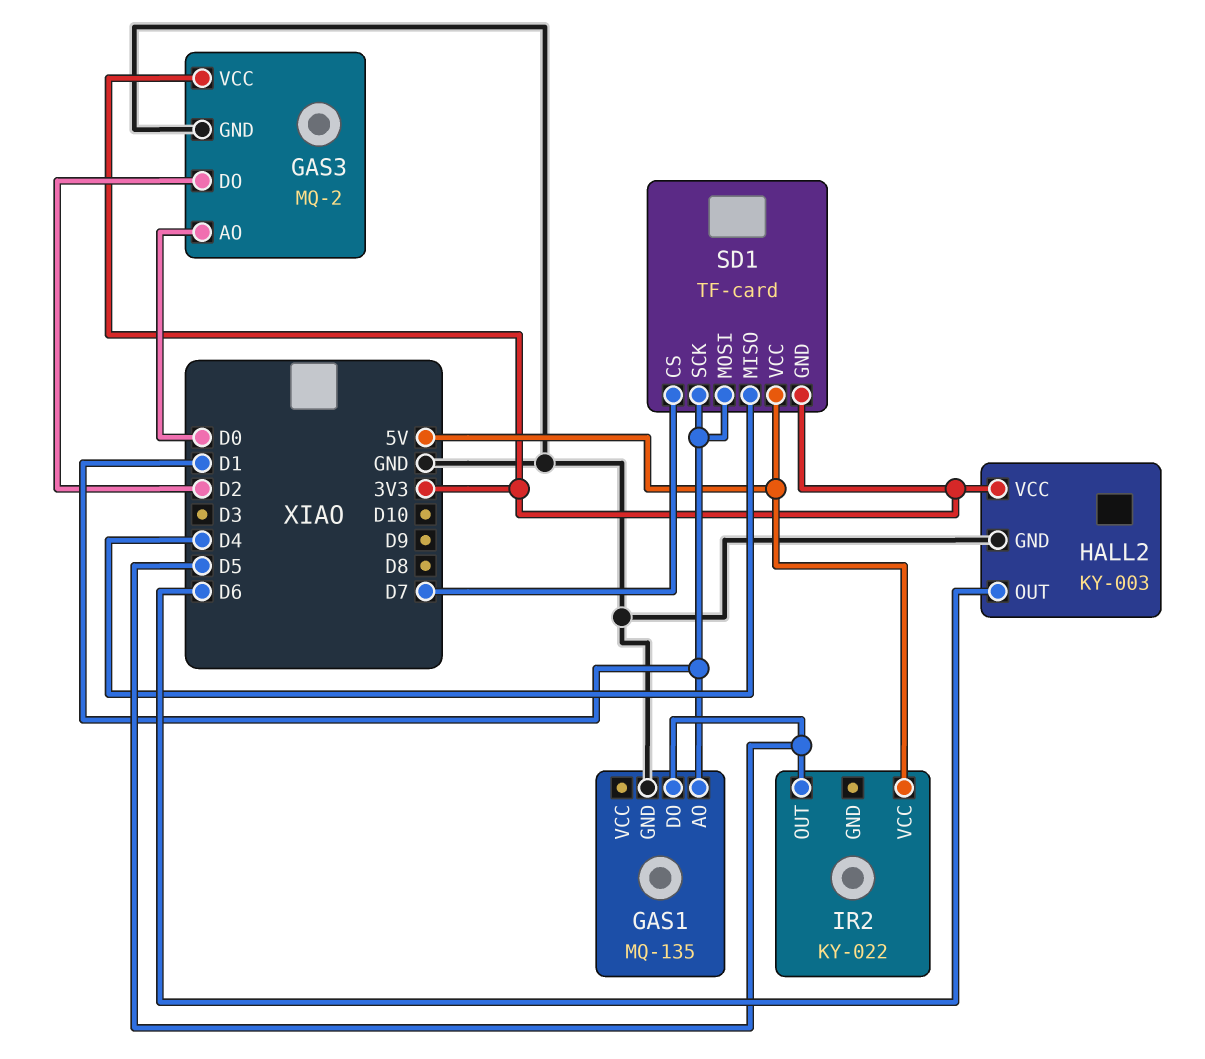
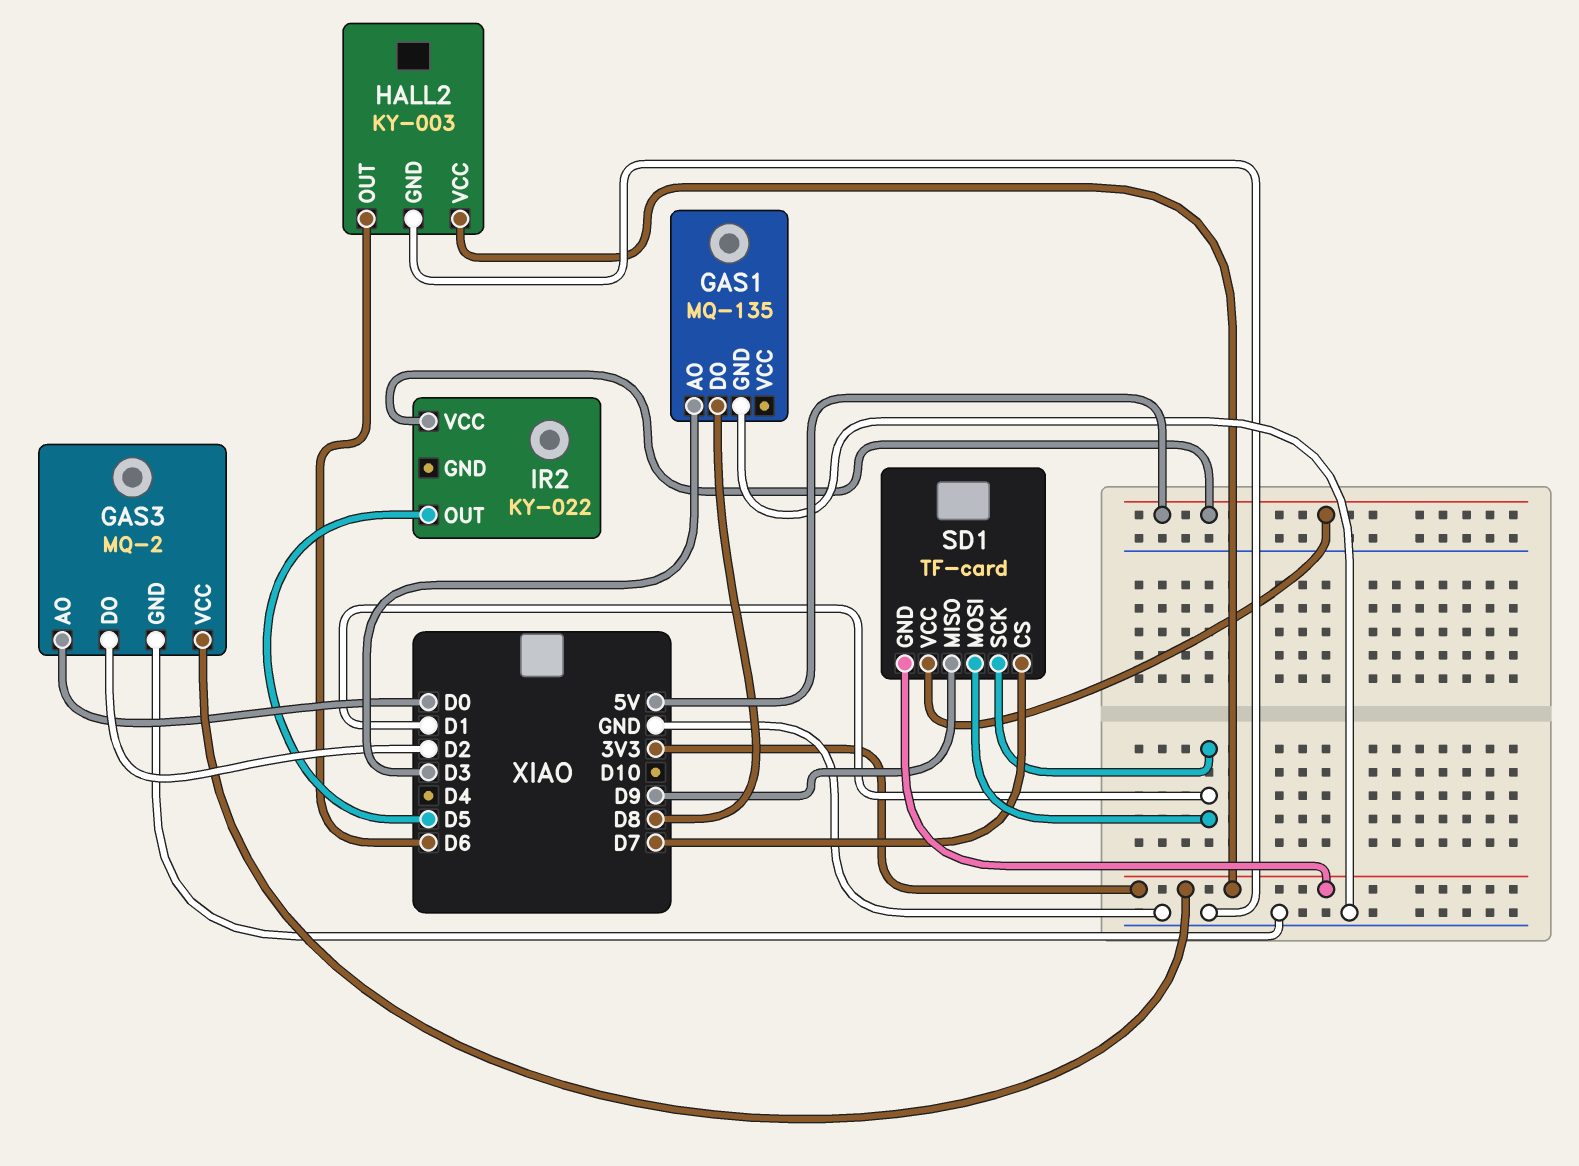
GAS1 pin AO: D1 -> D3
GAS1 pin DO: D5 -> D8
SD1 pin MISO: D4 -> D9

